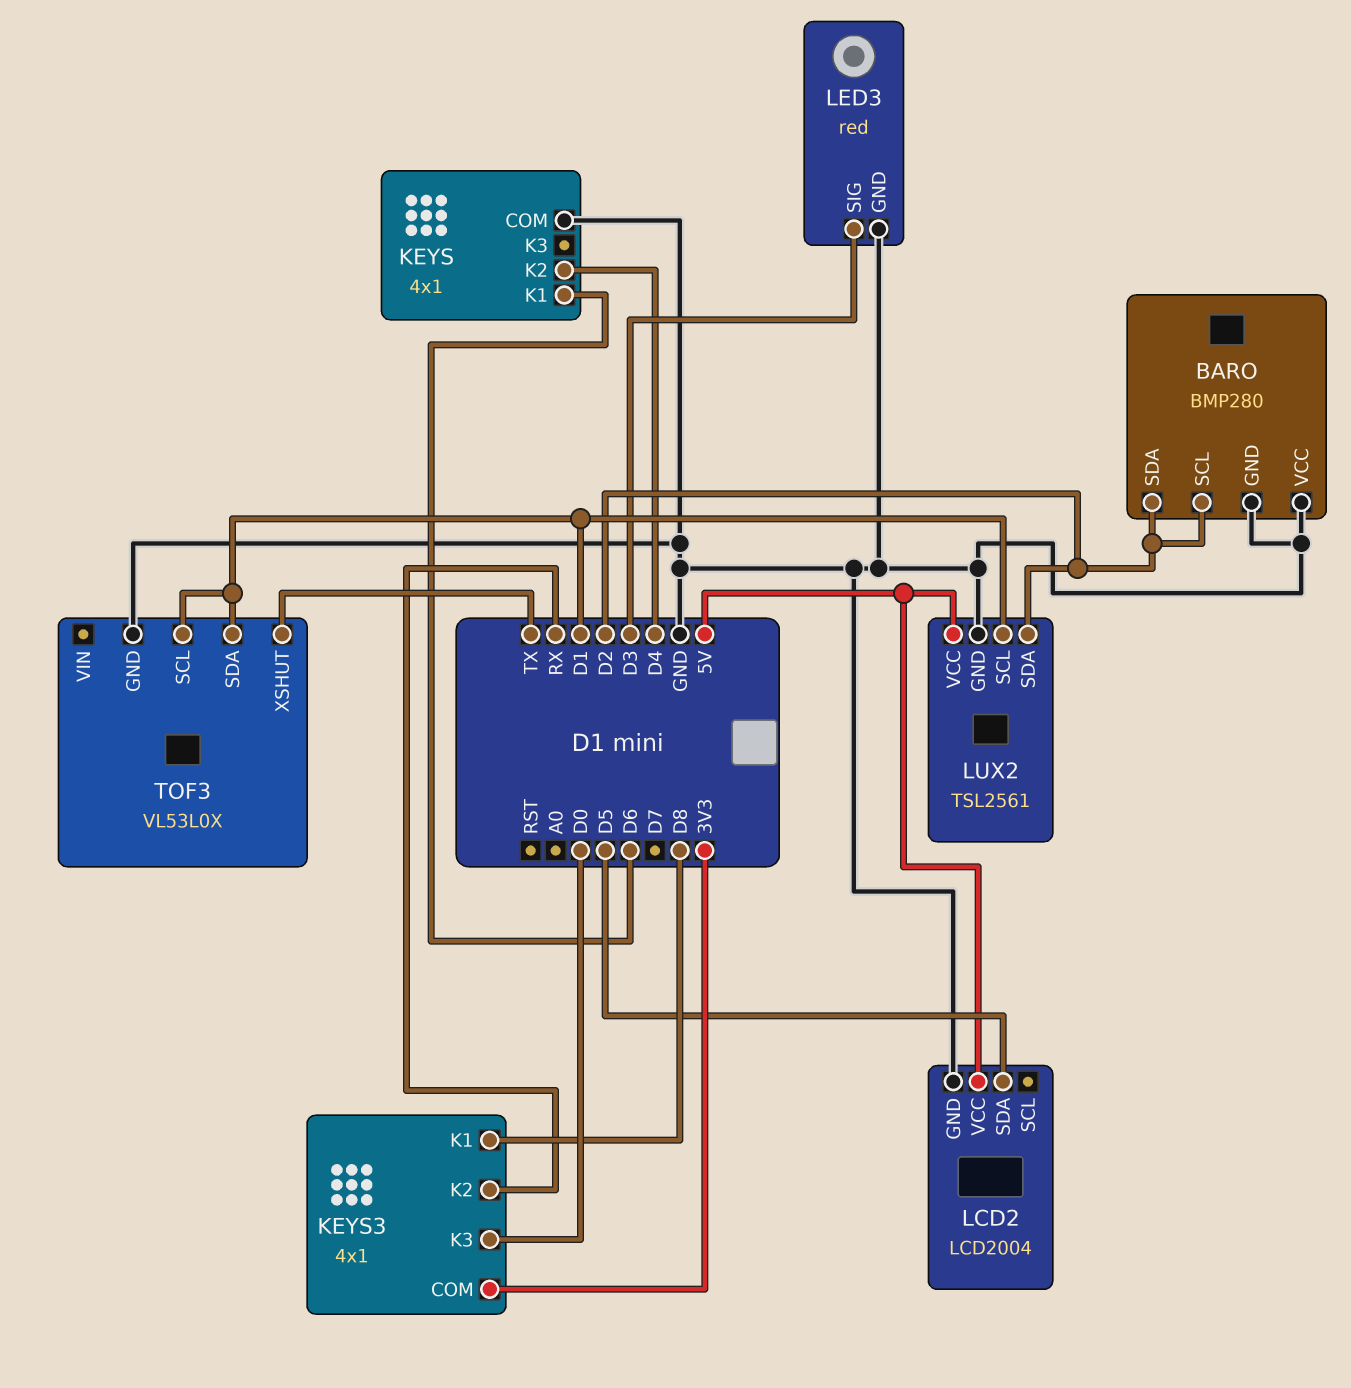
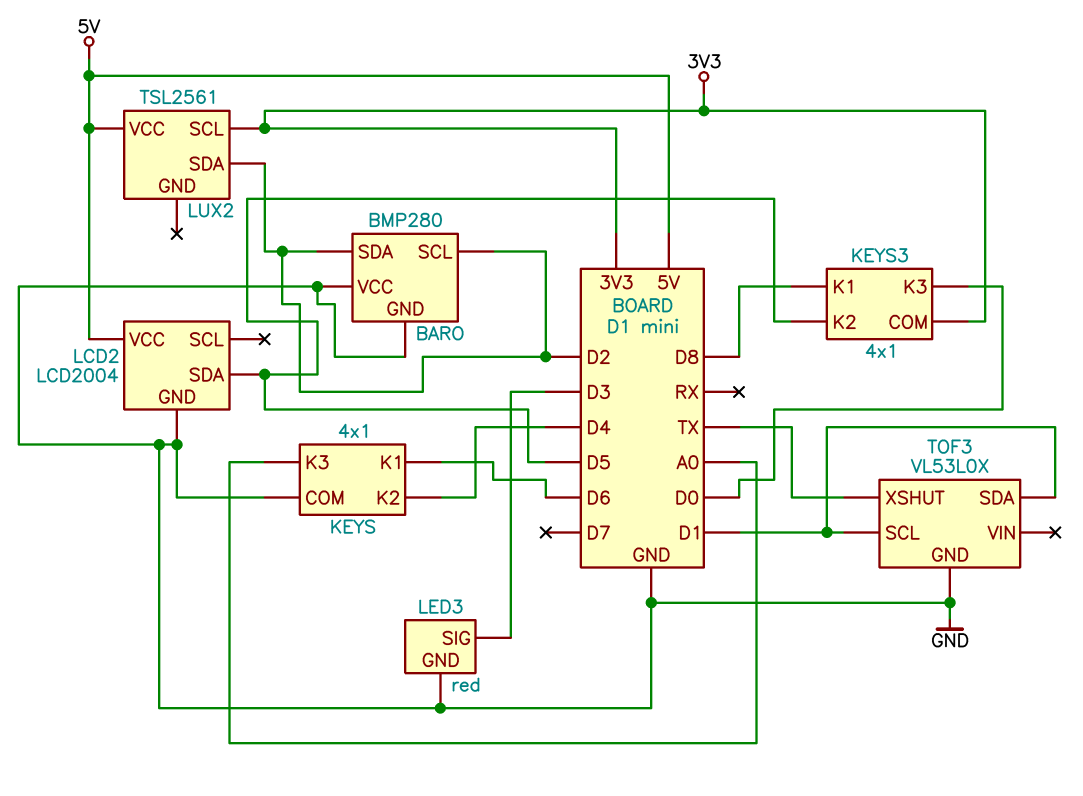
KEYS pin K3: none -> A0
KEYS3 pin K2: RX -> D5
LUX2 pin GND: GND -> none
LUX2 pin SCL: D1 -> 3V3

